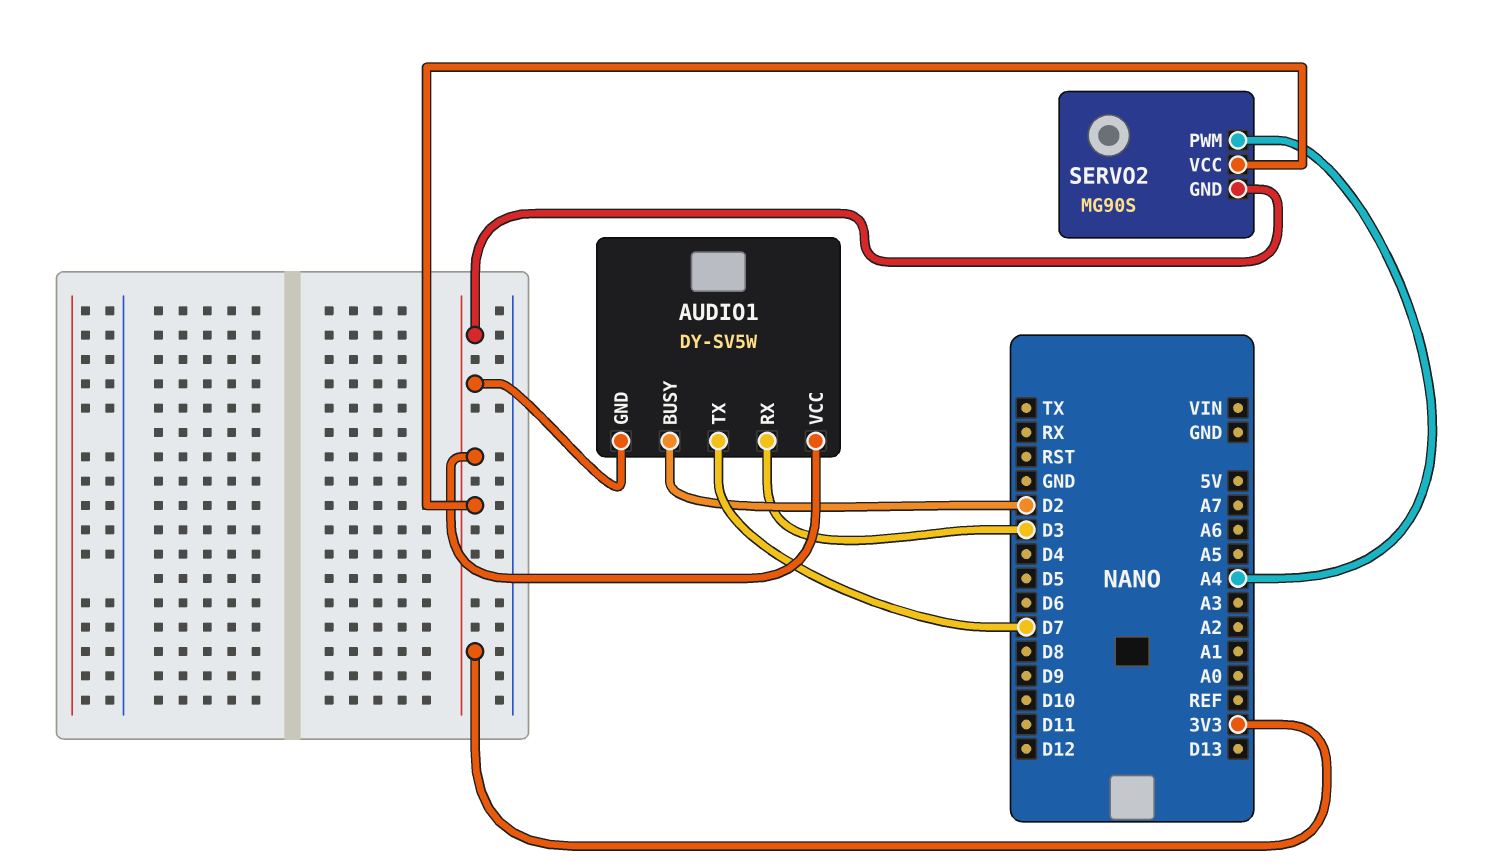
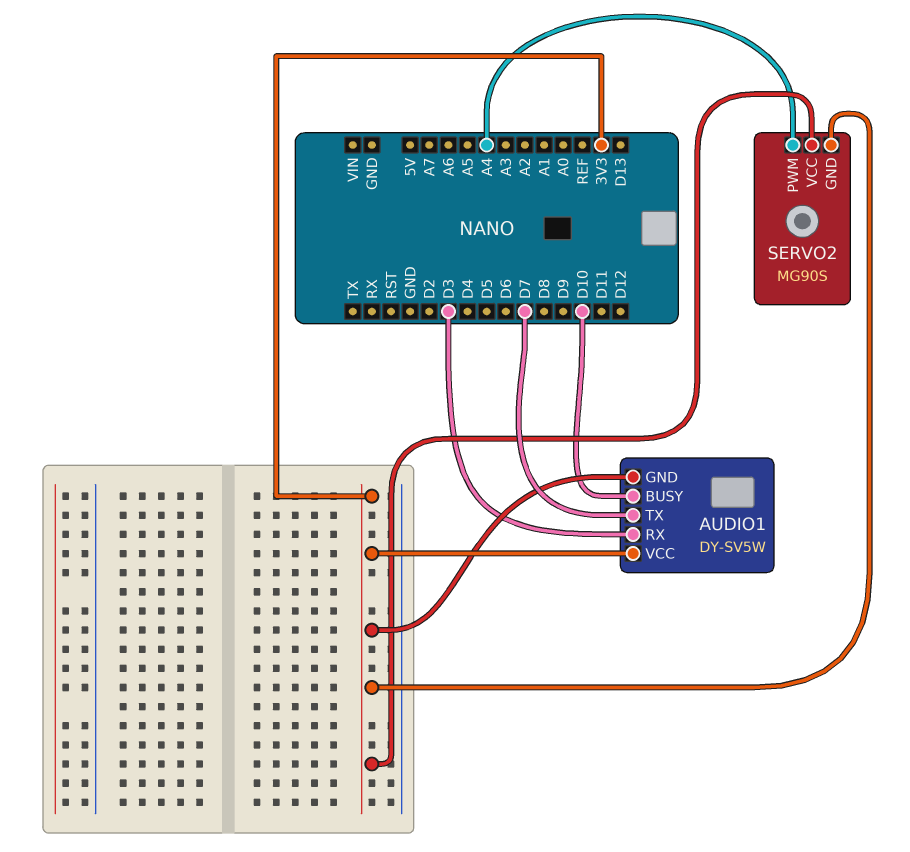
AUDIO1 pin BUSY: D2 -> D10

